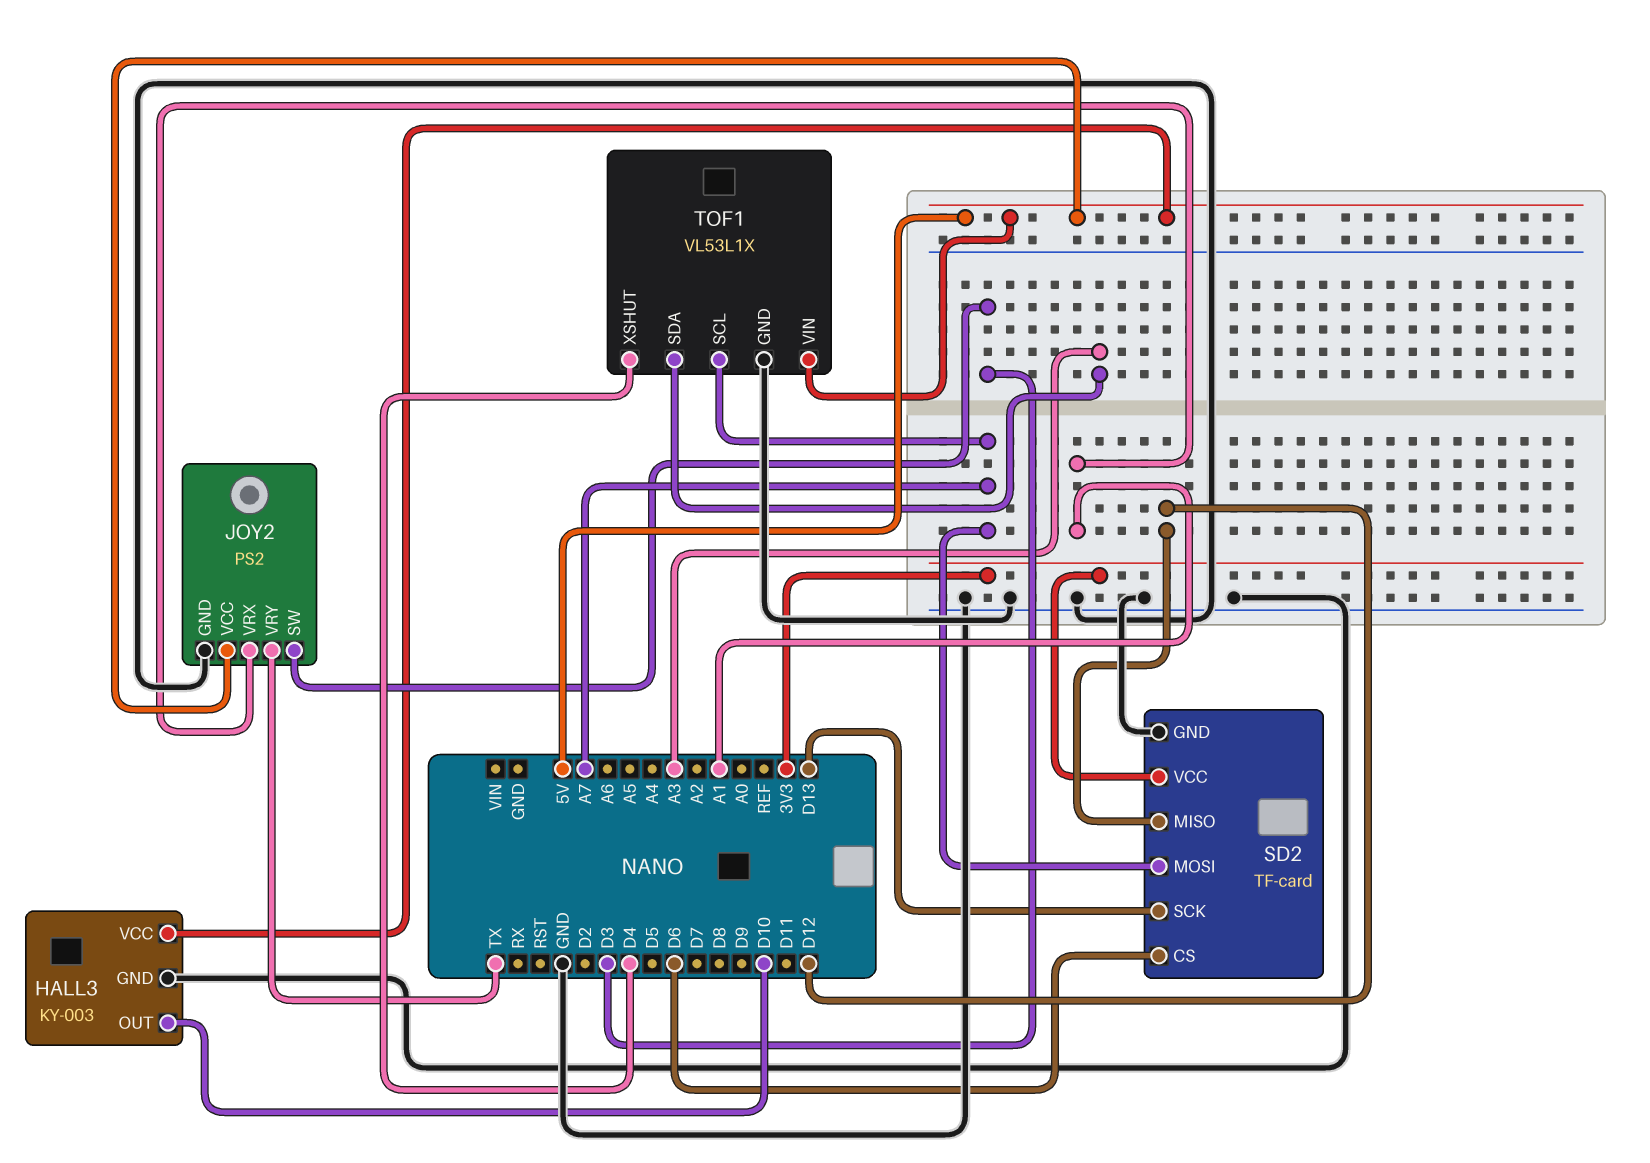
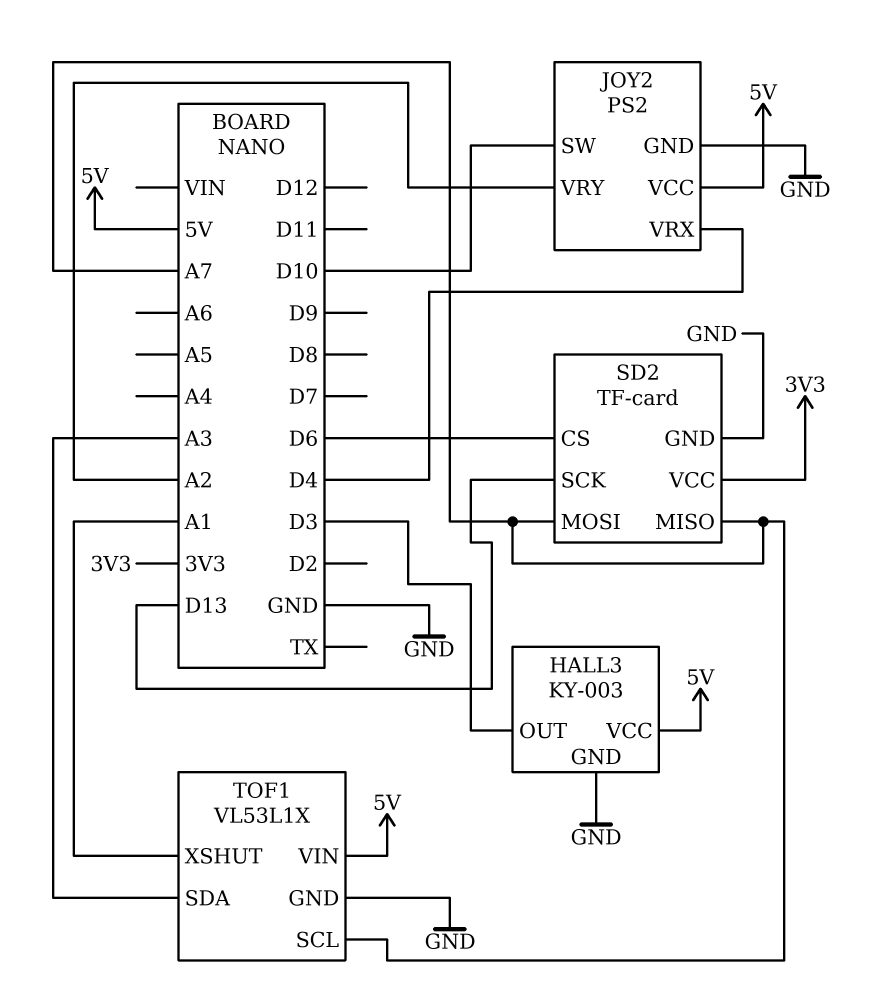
HALL3 pin OUT: D10 -> D3
JOY2 pin SW: D3 -> D10
JOY2 pin VRX: A1 -> D4
JOY2 pin VRY: TX -> A2
SD2 pin MISO: D12 -> A7
TOF1 pin XSHUT: D4 -> A1

